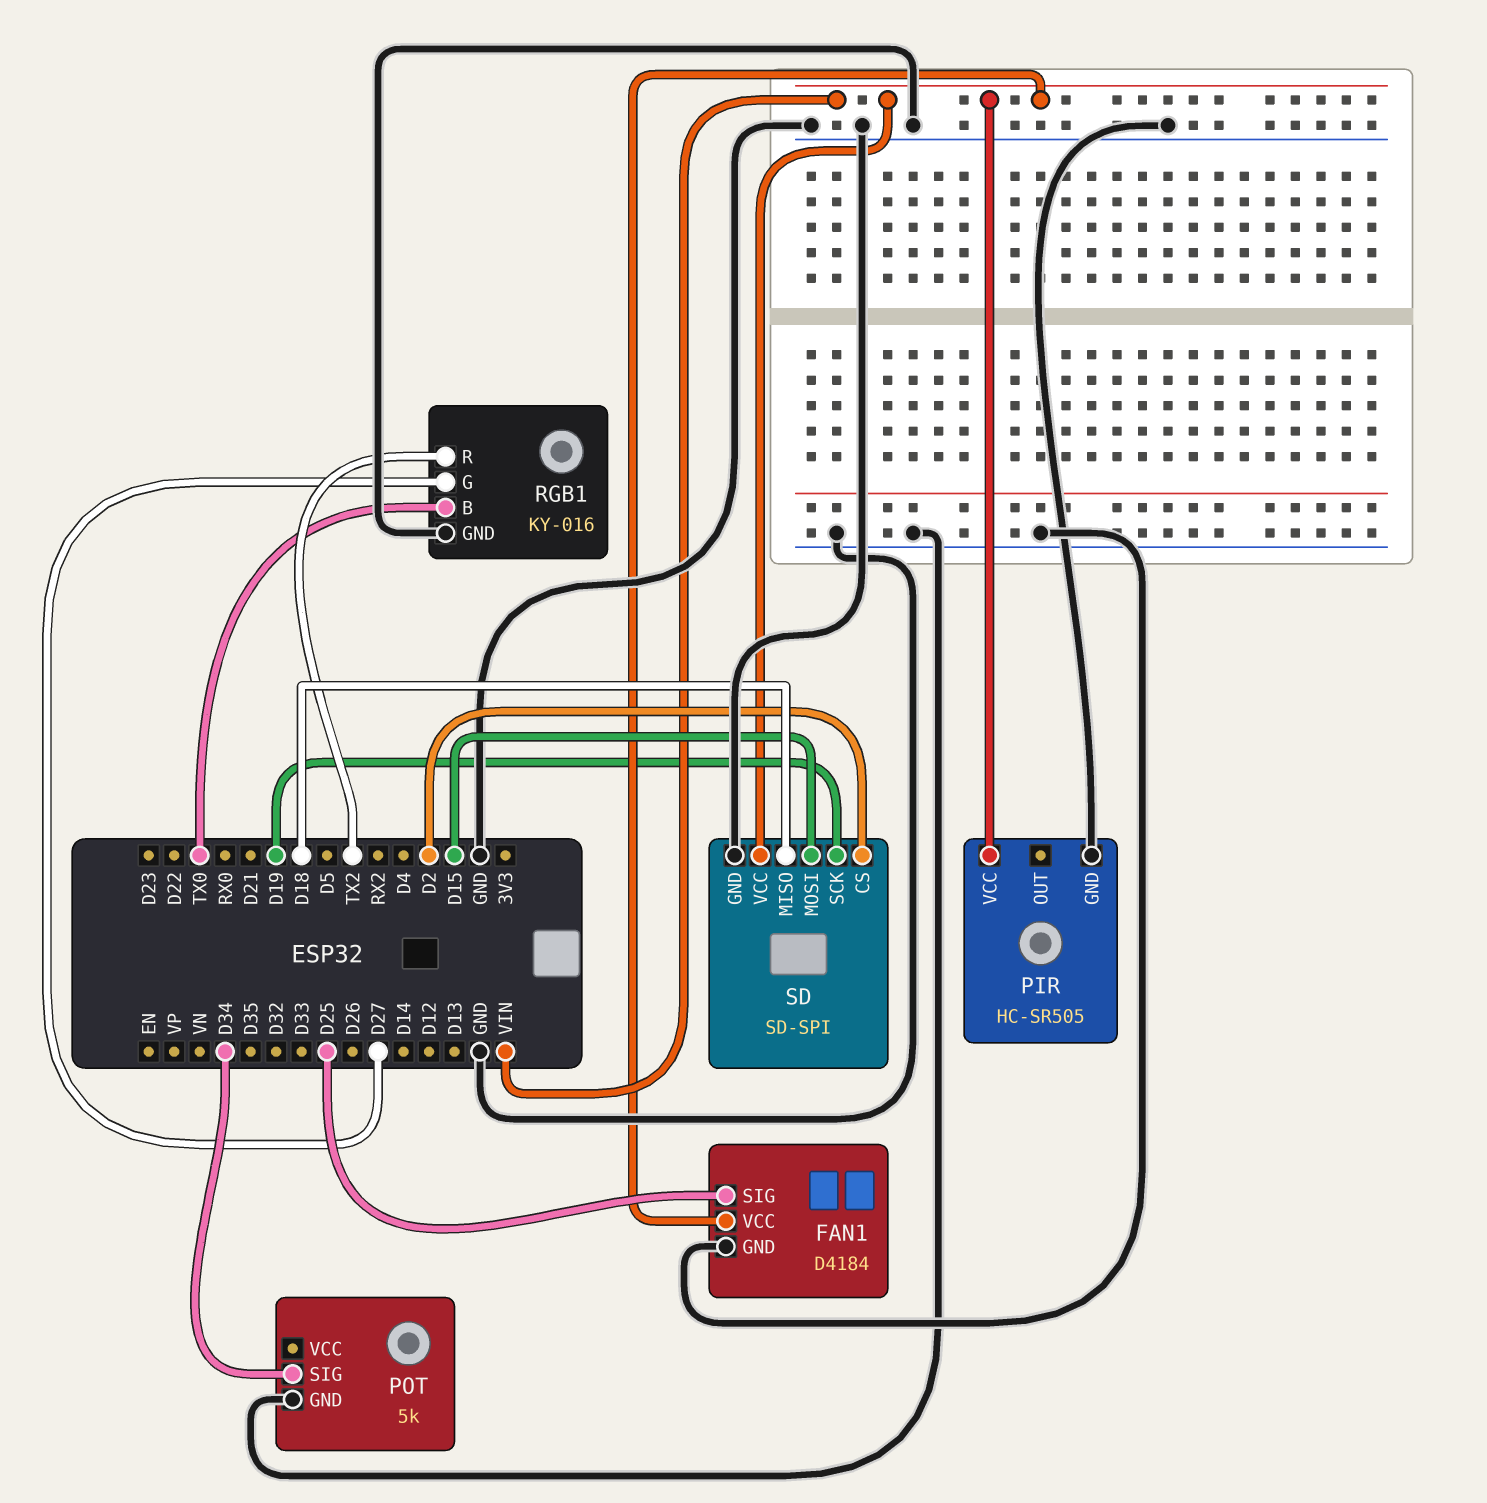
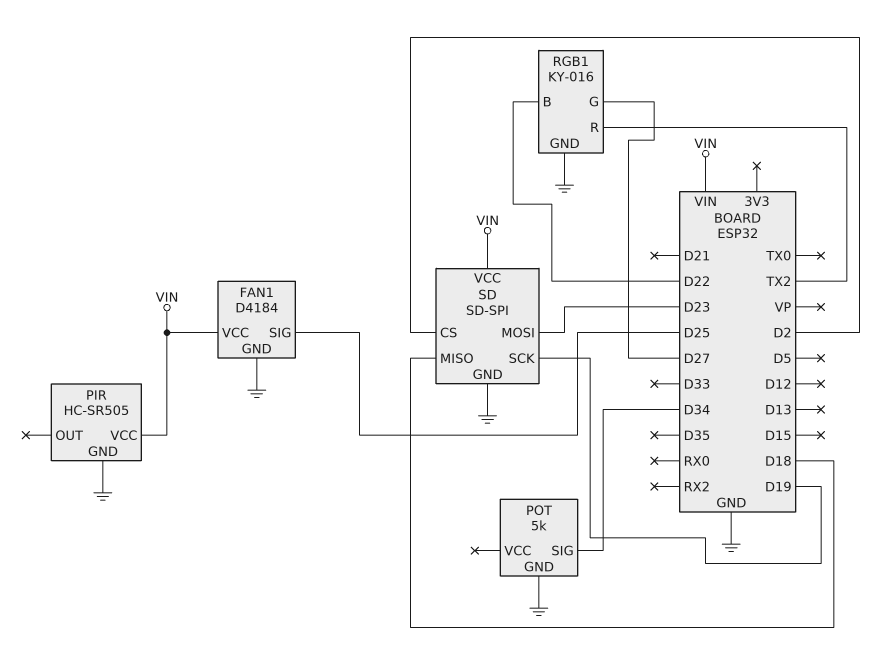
RGB1 pin B: TX0 -> D22
SD pin MOSI: D15 -> D23

